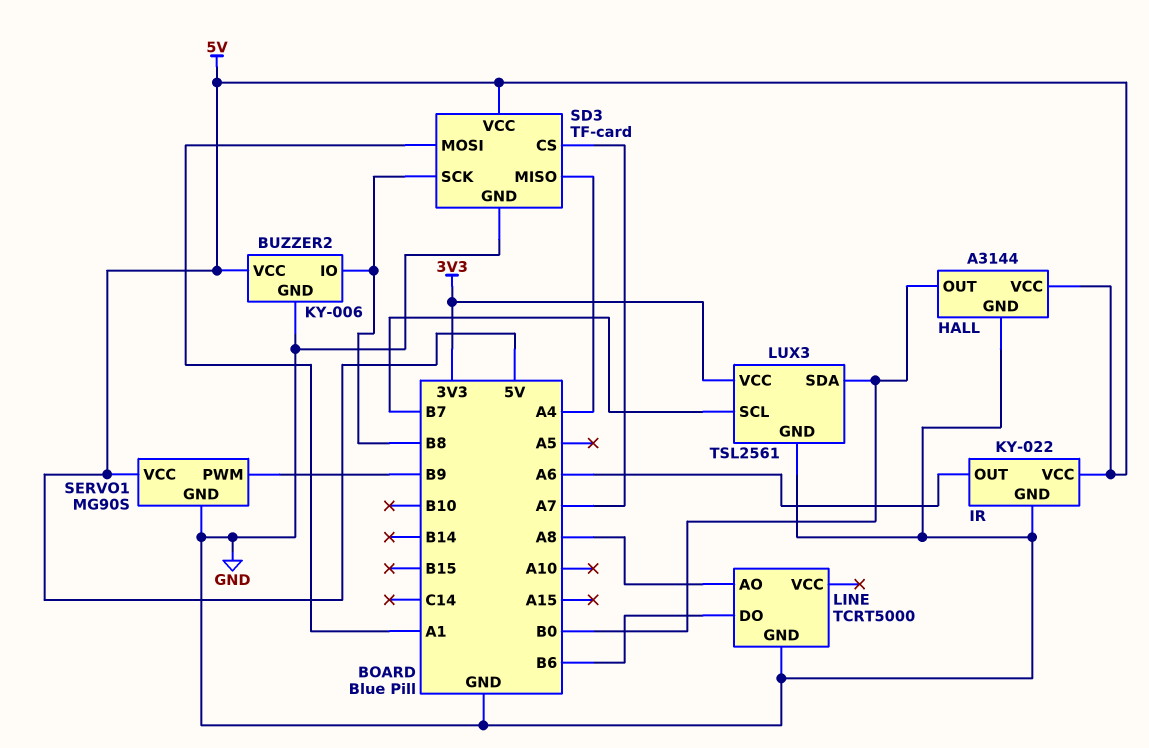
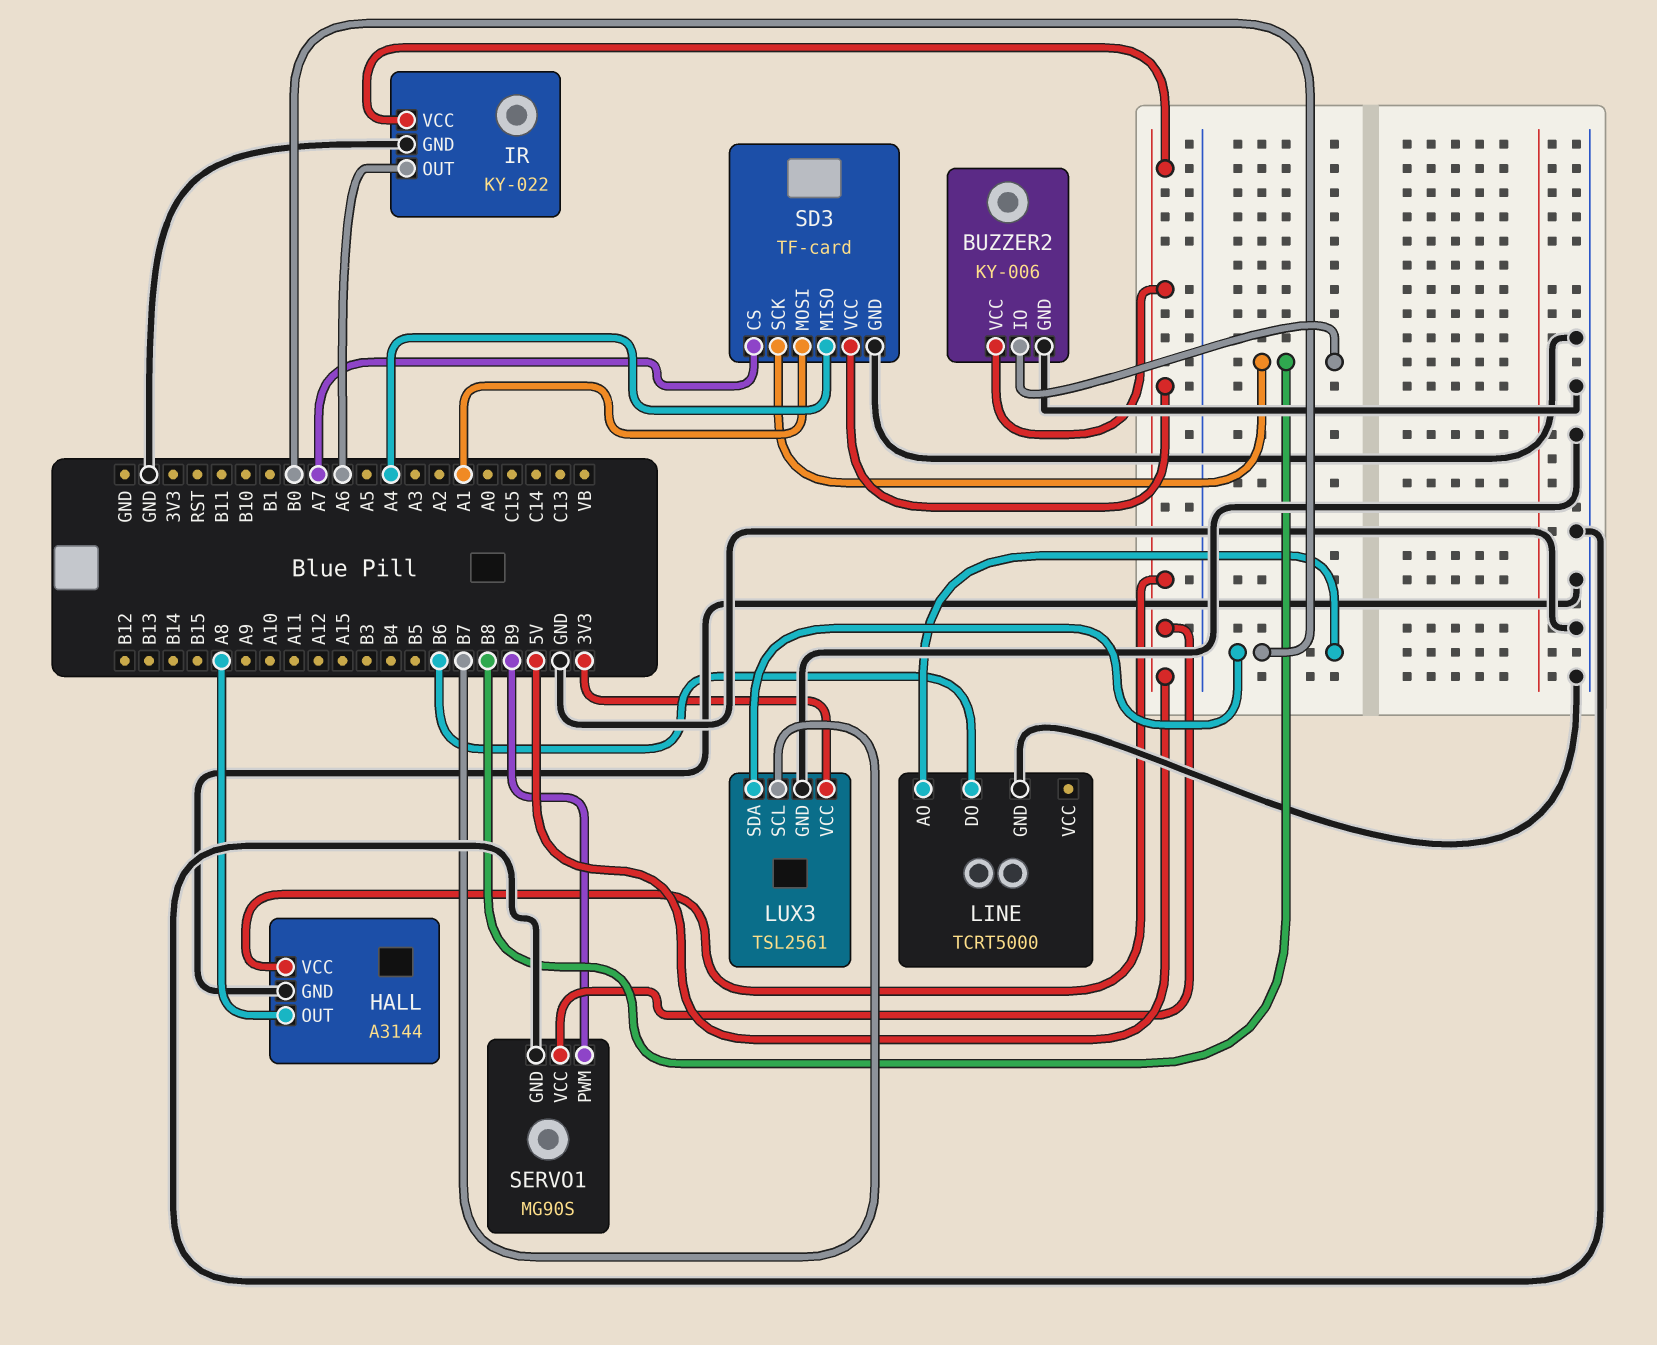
HALL pin OUT: B0 -> A8
LINE pin AO: A8 -> B0

